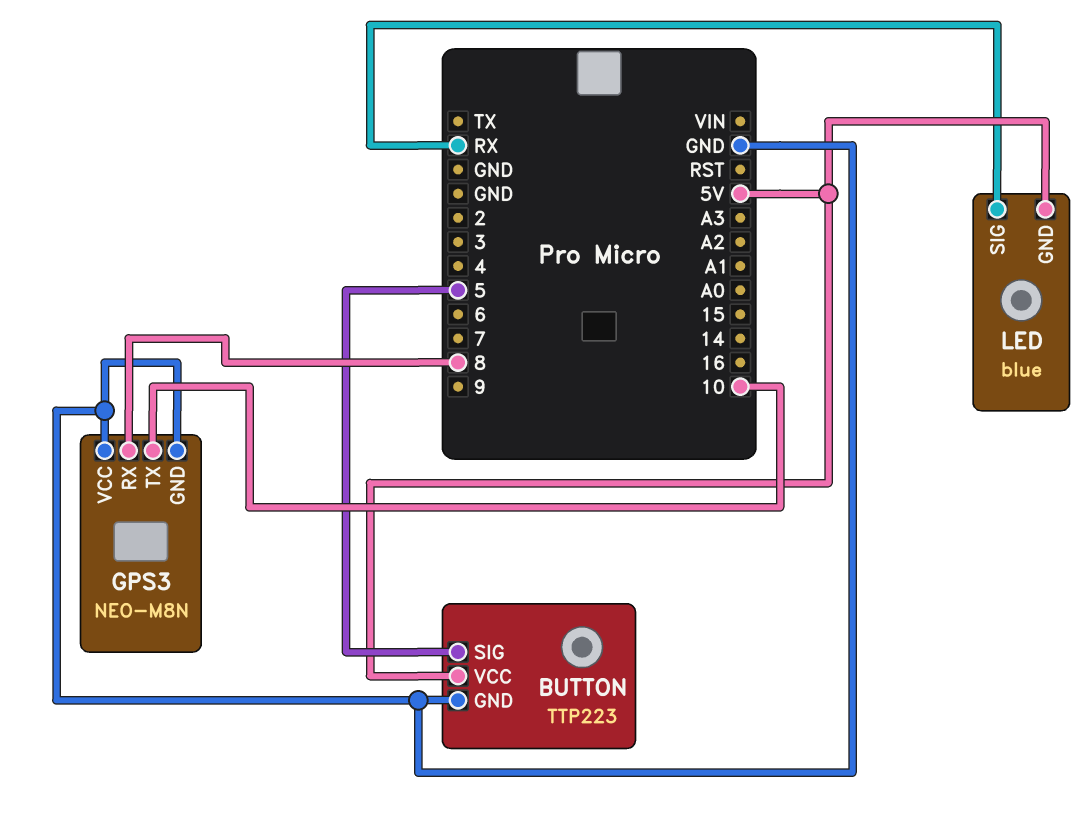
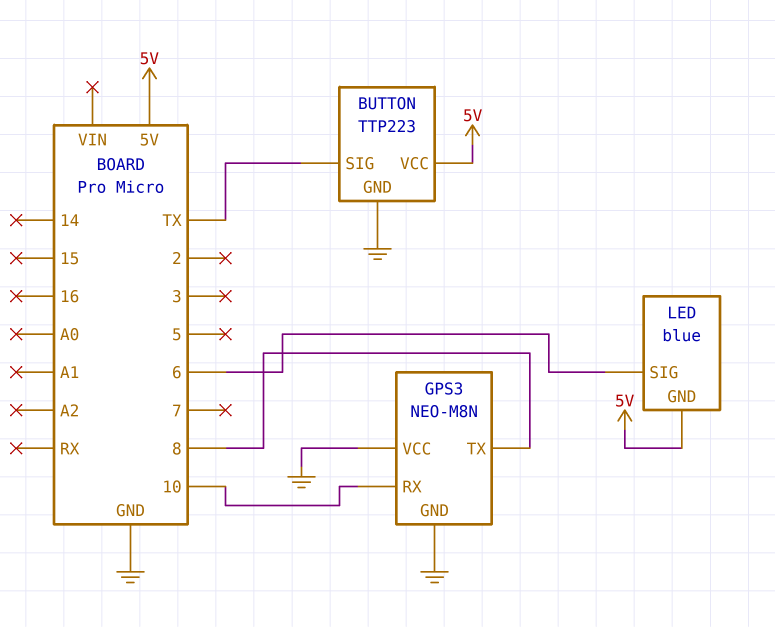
BUTTON pin SIG: 5 -> TX
GPS3 pin RX: 8 -> 10
GPS3 pin TX: 10 -> 8
LED pin SIG: RX -> 6

